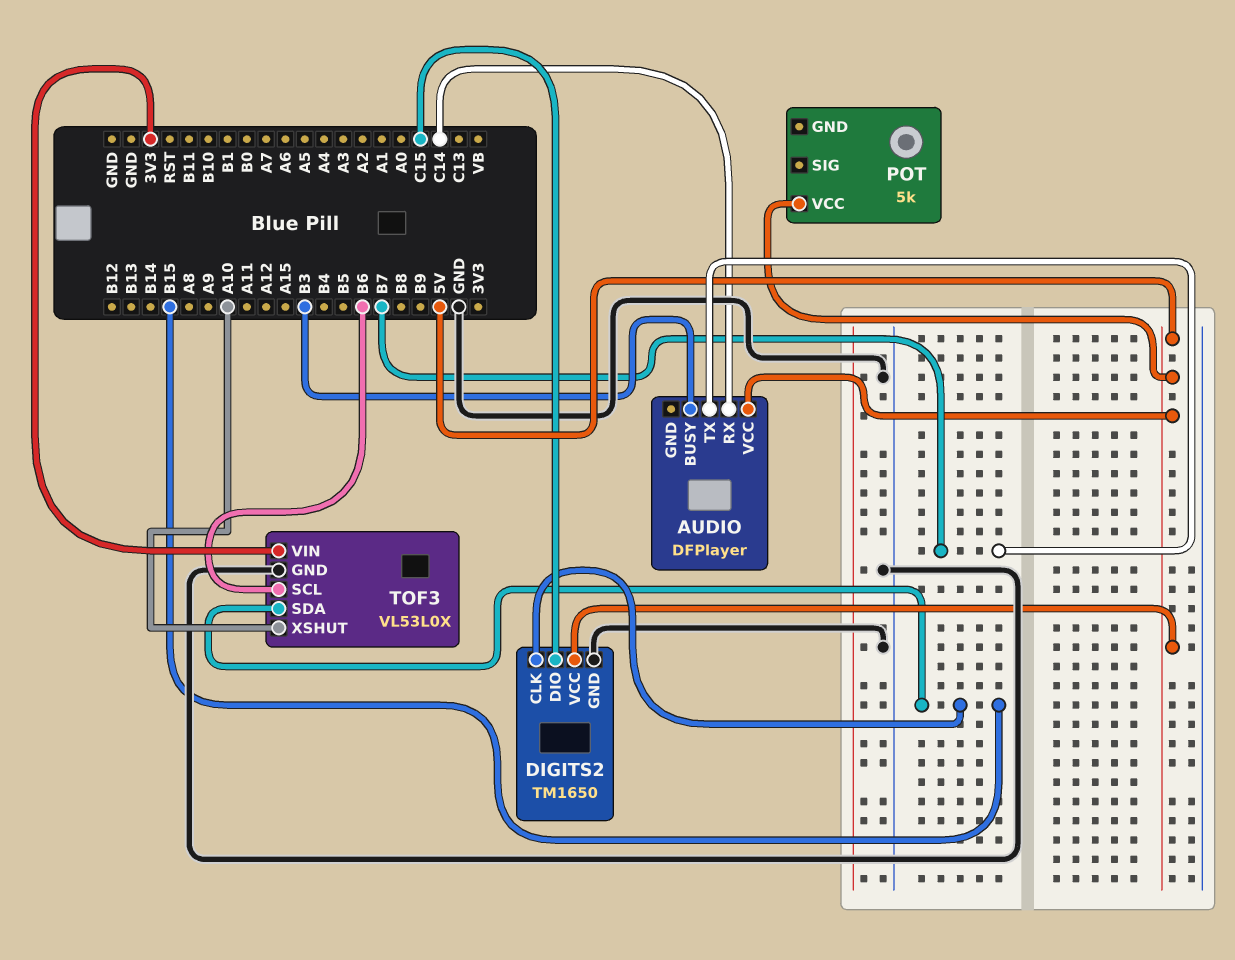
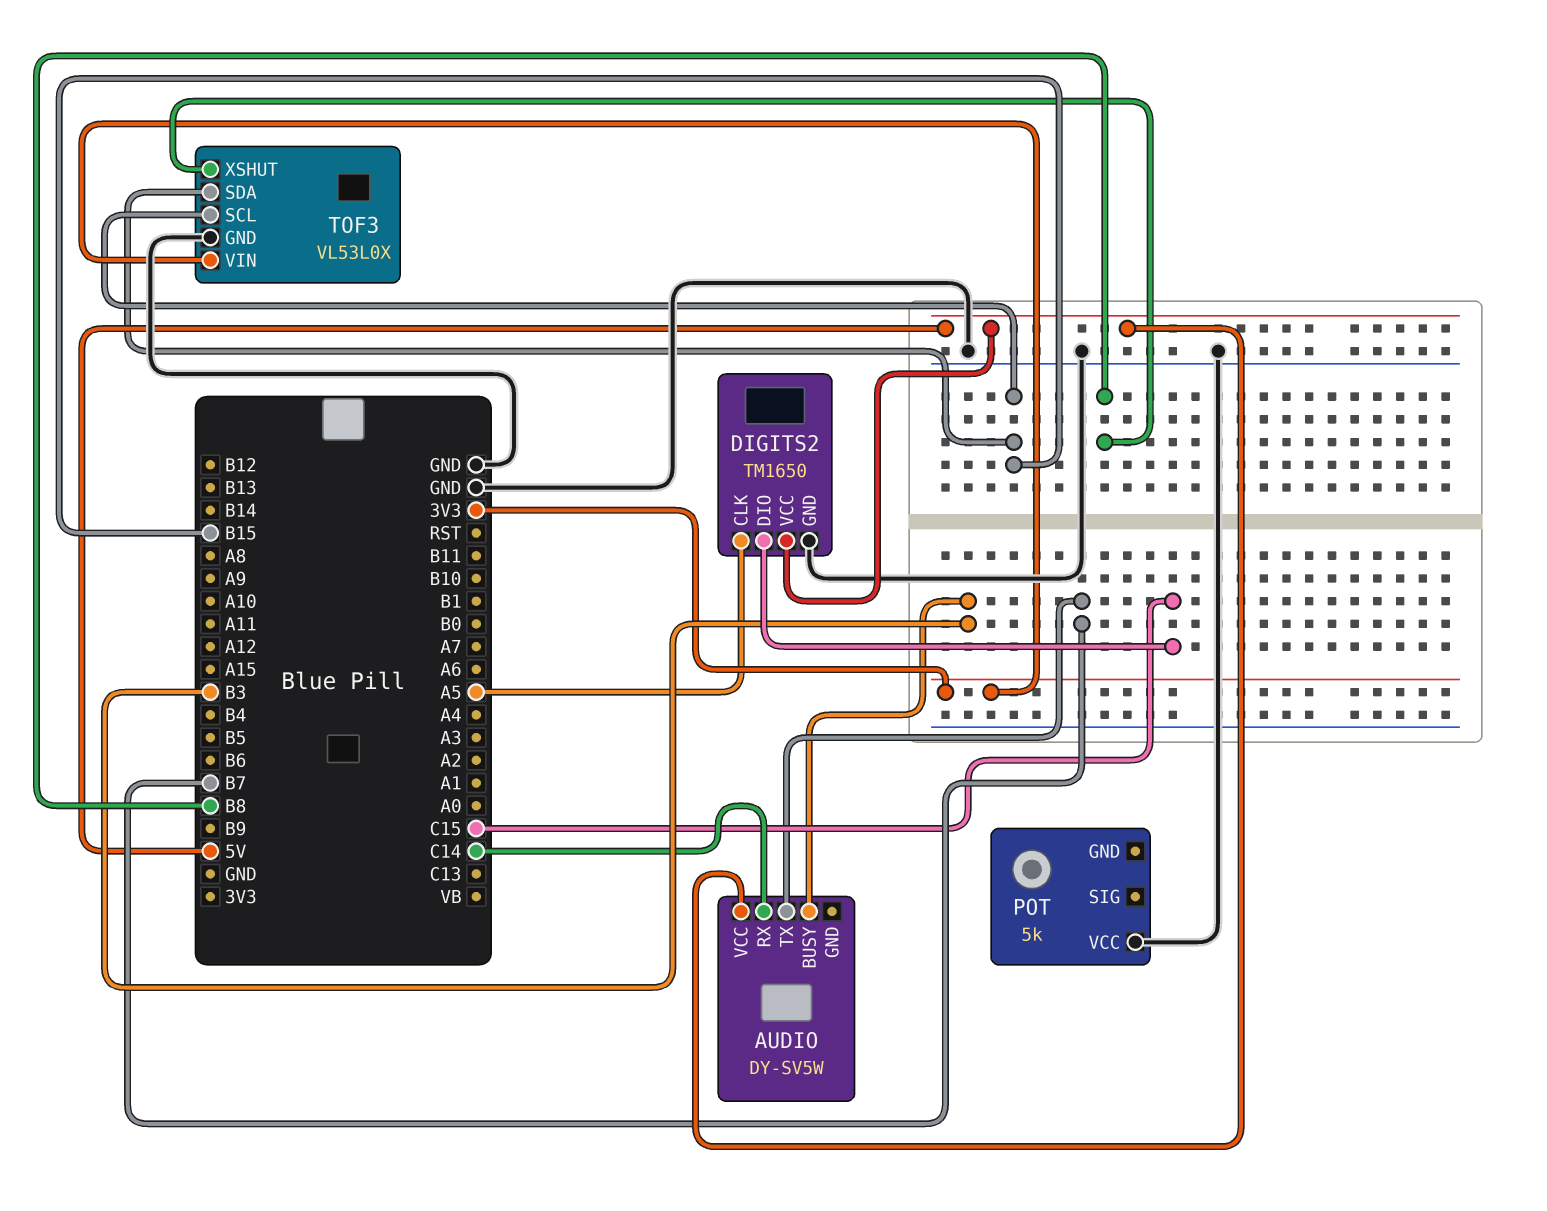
AUDIO: DFPlayer -> DY-SV5W
DIGITS2 pin CLK: B15 -> A5
POT pin VCC: 5V -> GND
TOF3 pin SCL: B6 -> B15
TOF3 pin XSHUT: A10 -> B8

